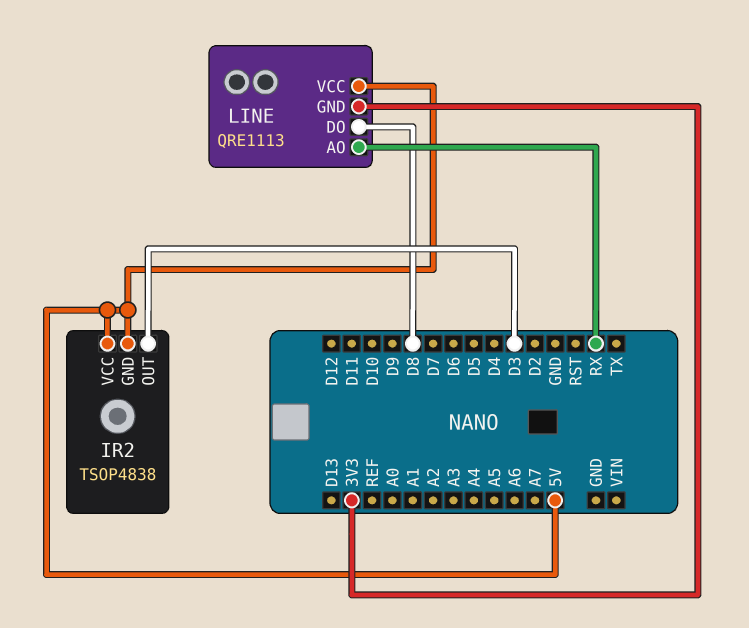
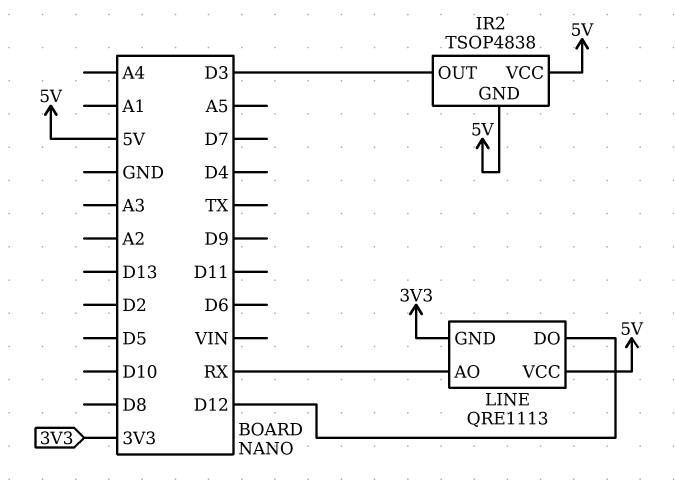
LINE pin DO: D8 -> D12

